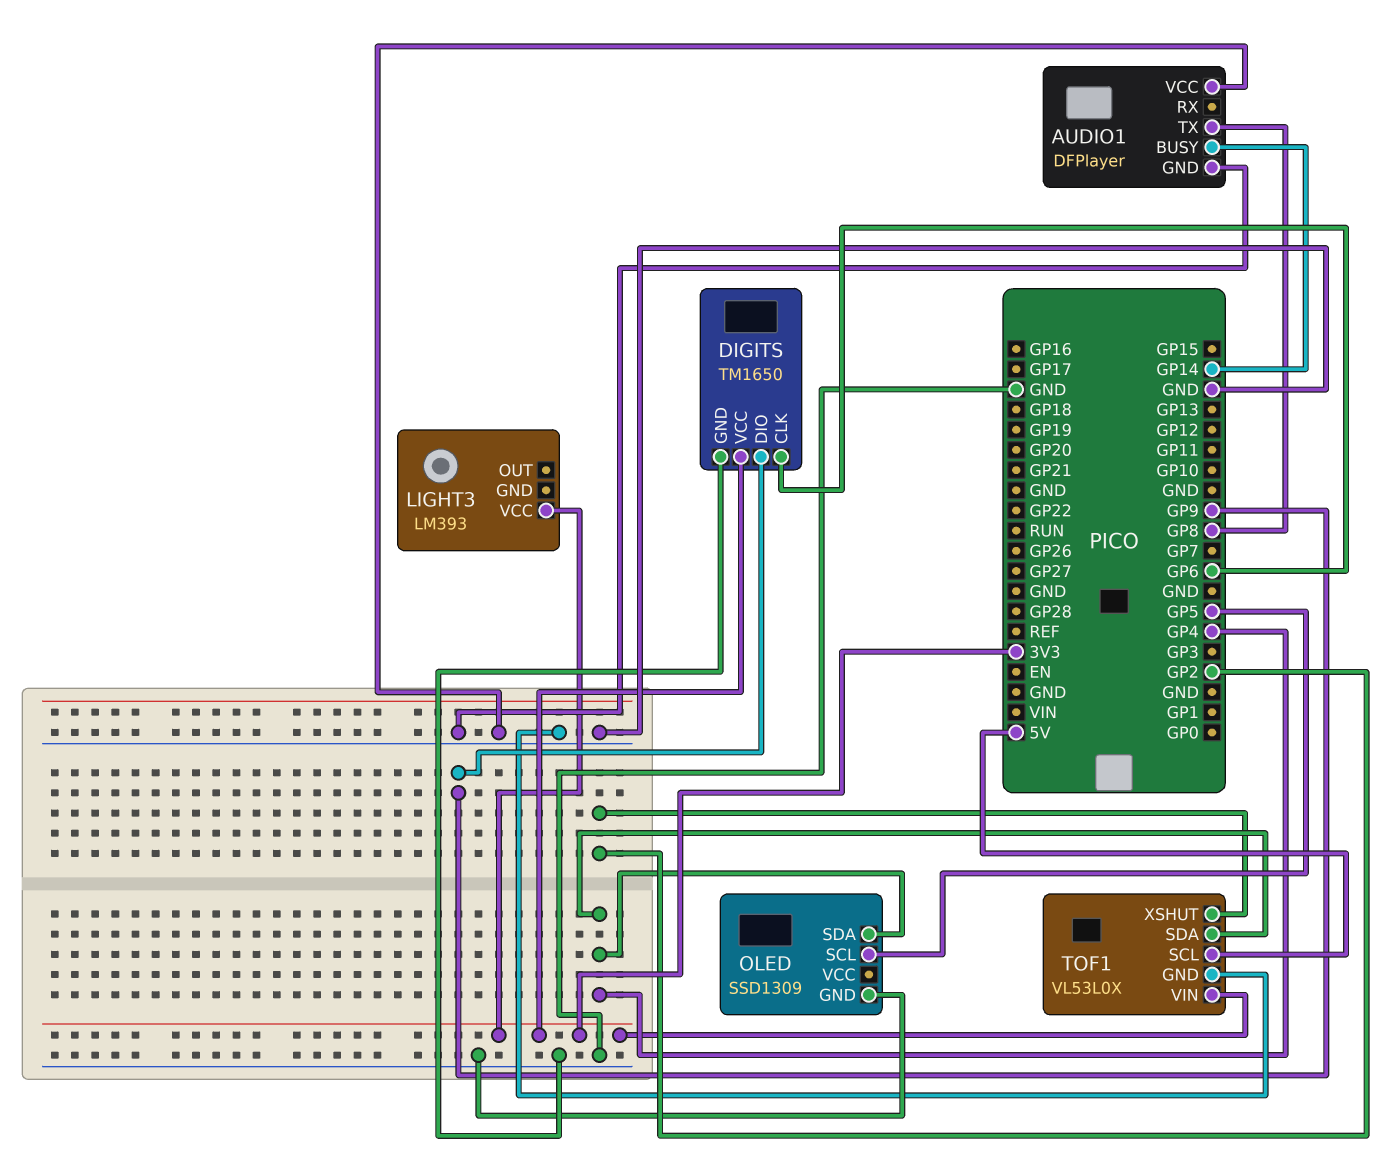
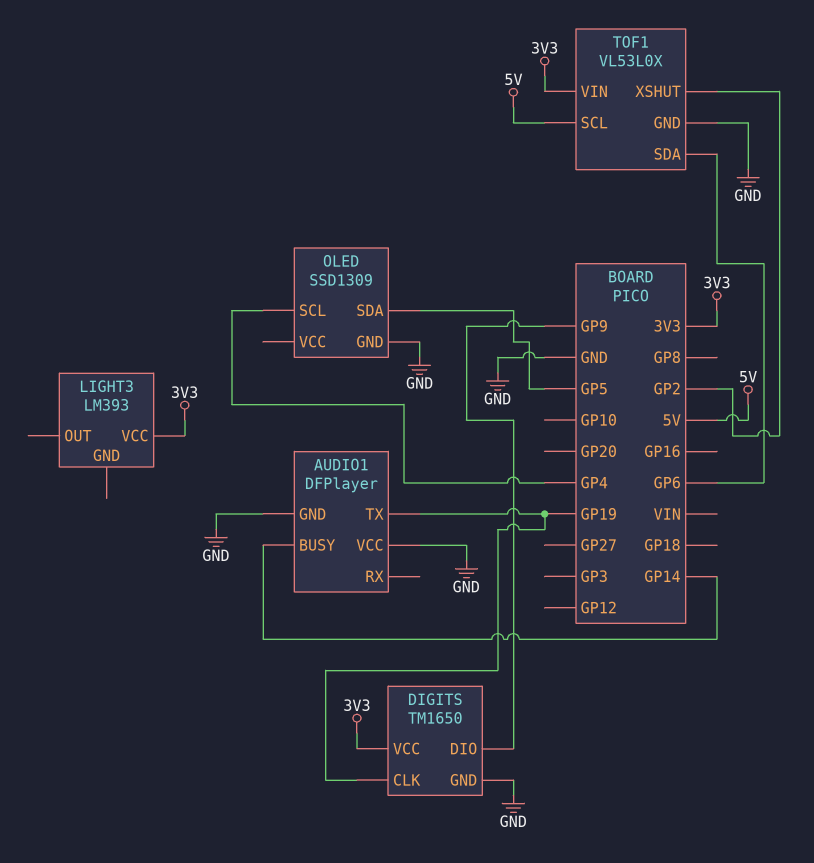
AUDIO1 pin TX: GP8 -> GP19
DIGITS pin CLK: GP6 -> GP19
OLED pin SCL: GP5 -> GP4
OLED pin SDA: GP4 -> GP5
TOF1 pin SDA: GP4 -> GP6

